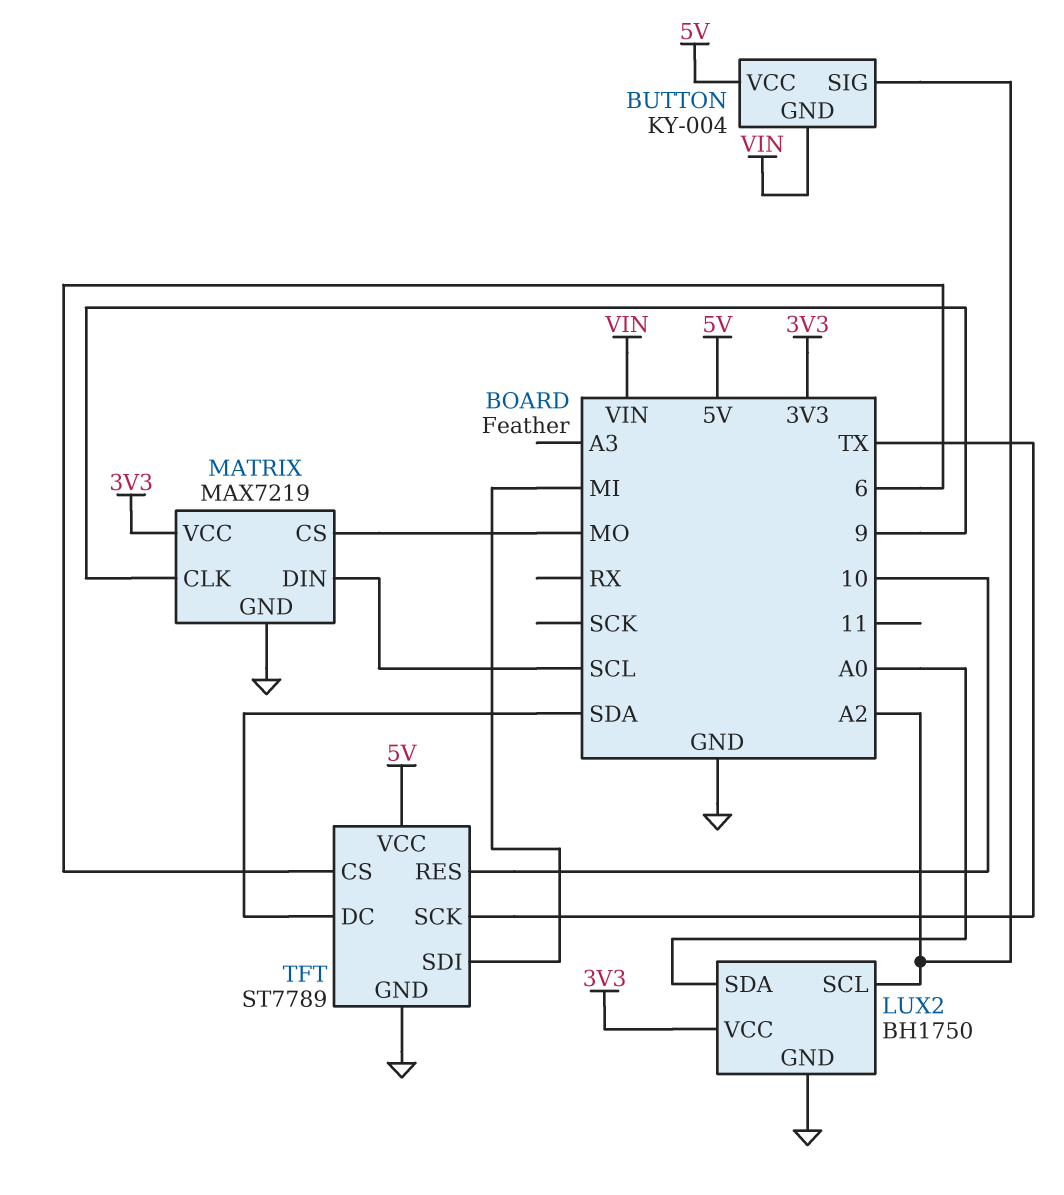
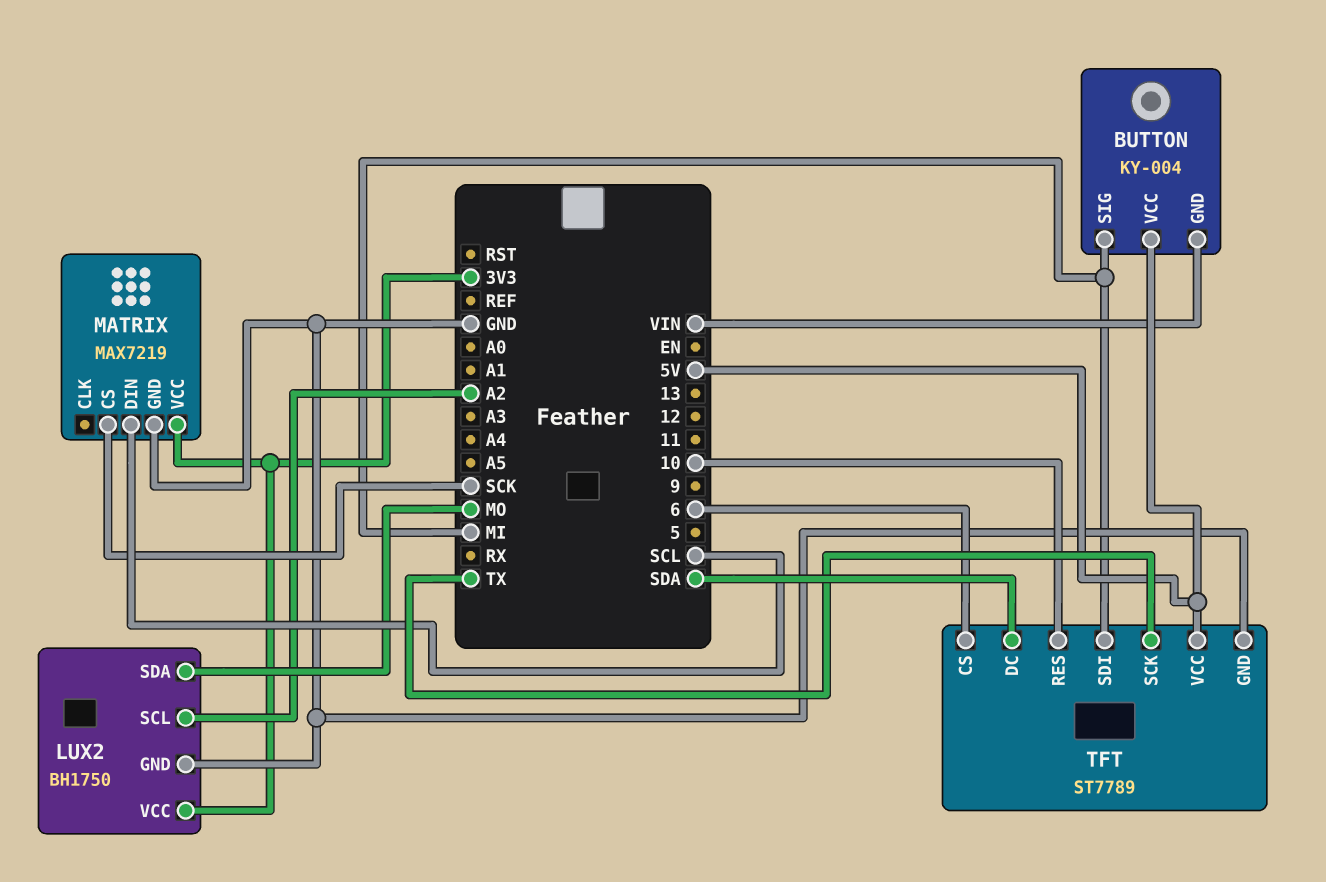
BUTTON pin SIG: A2 -> MI
LUX2 pin SDA: A0 -> MO
MATRIX pin CLK: 9 -> none
MATRIX pin CS: MO -> SCK

